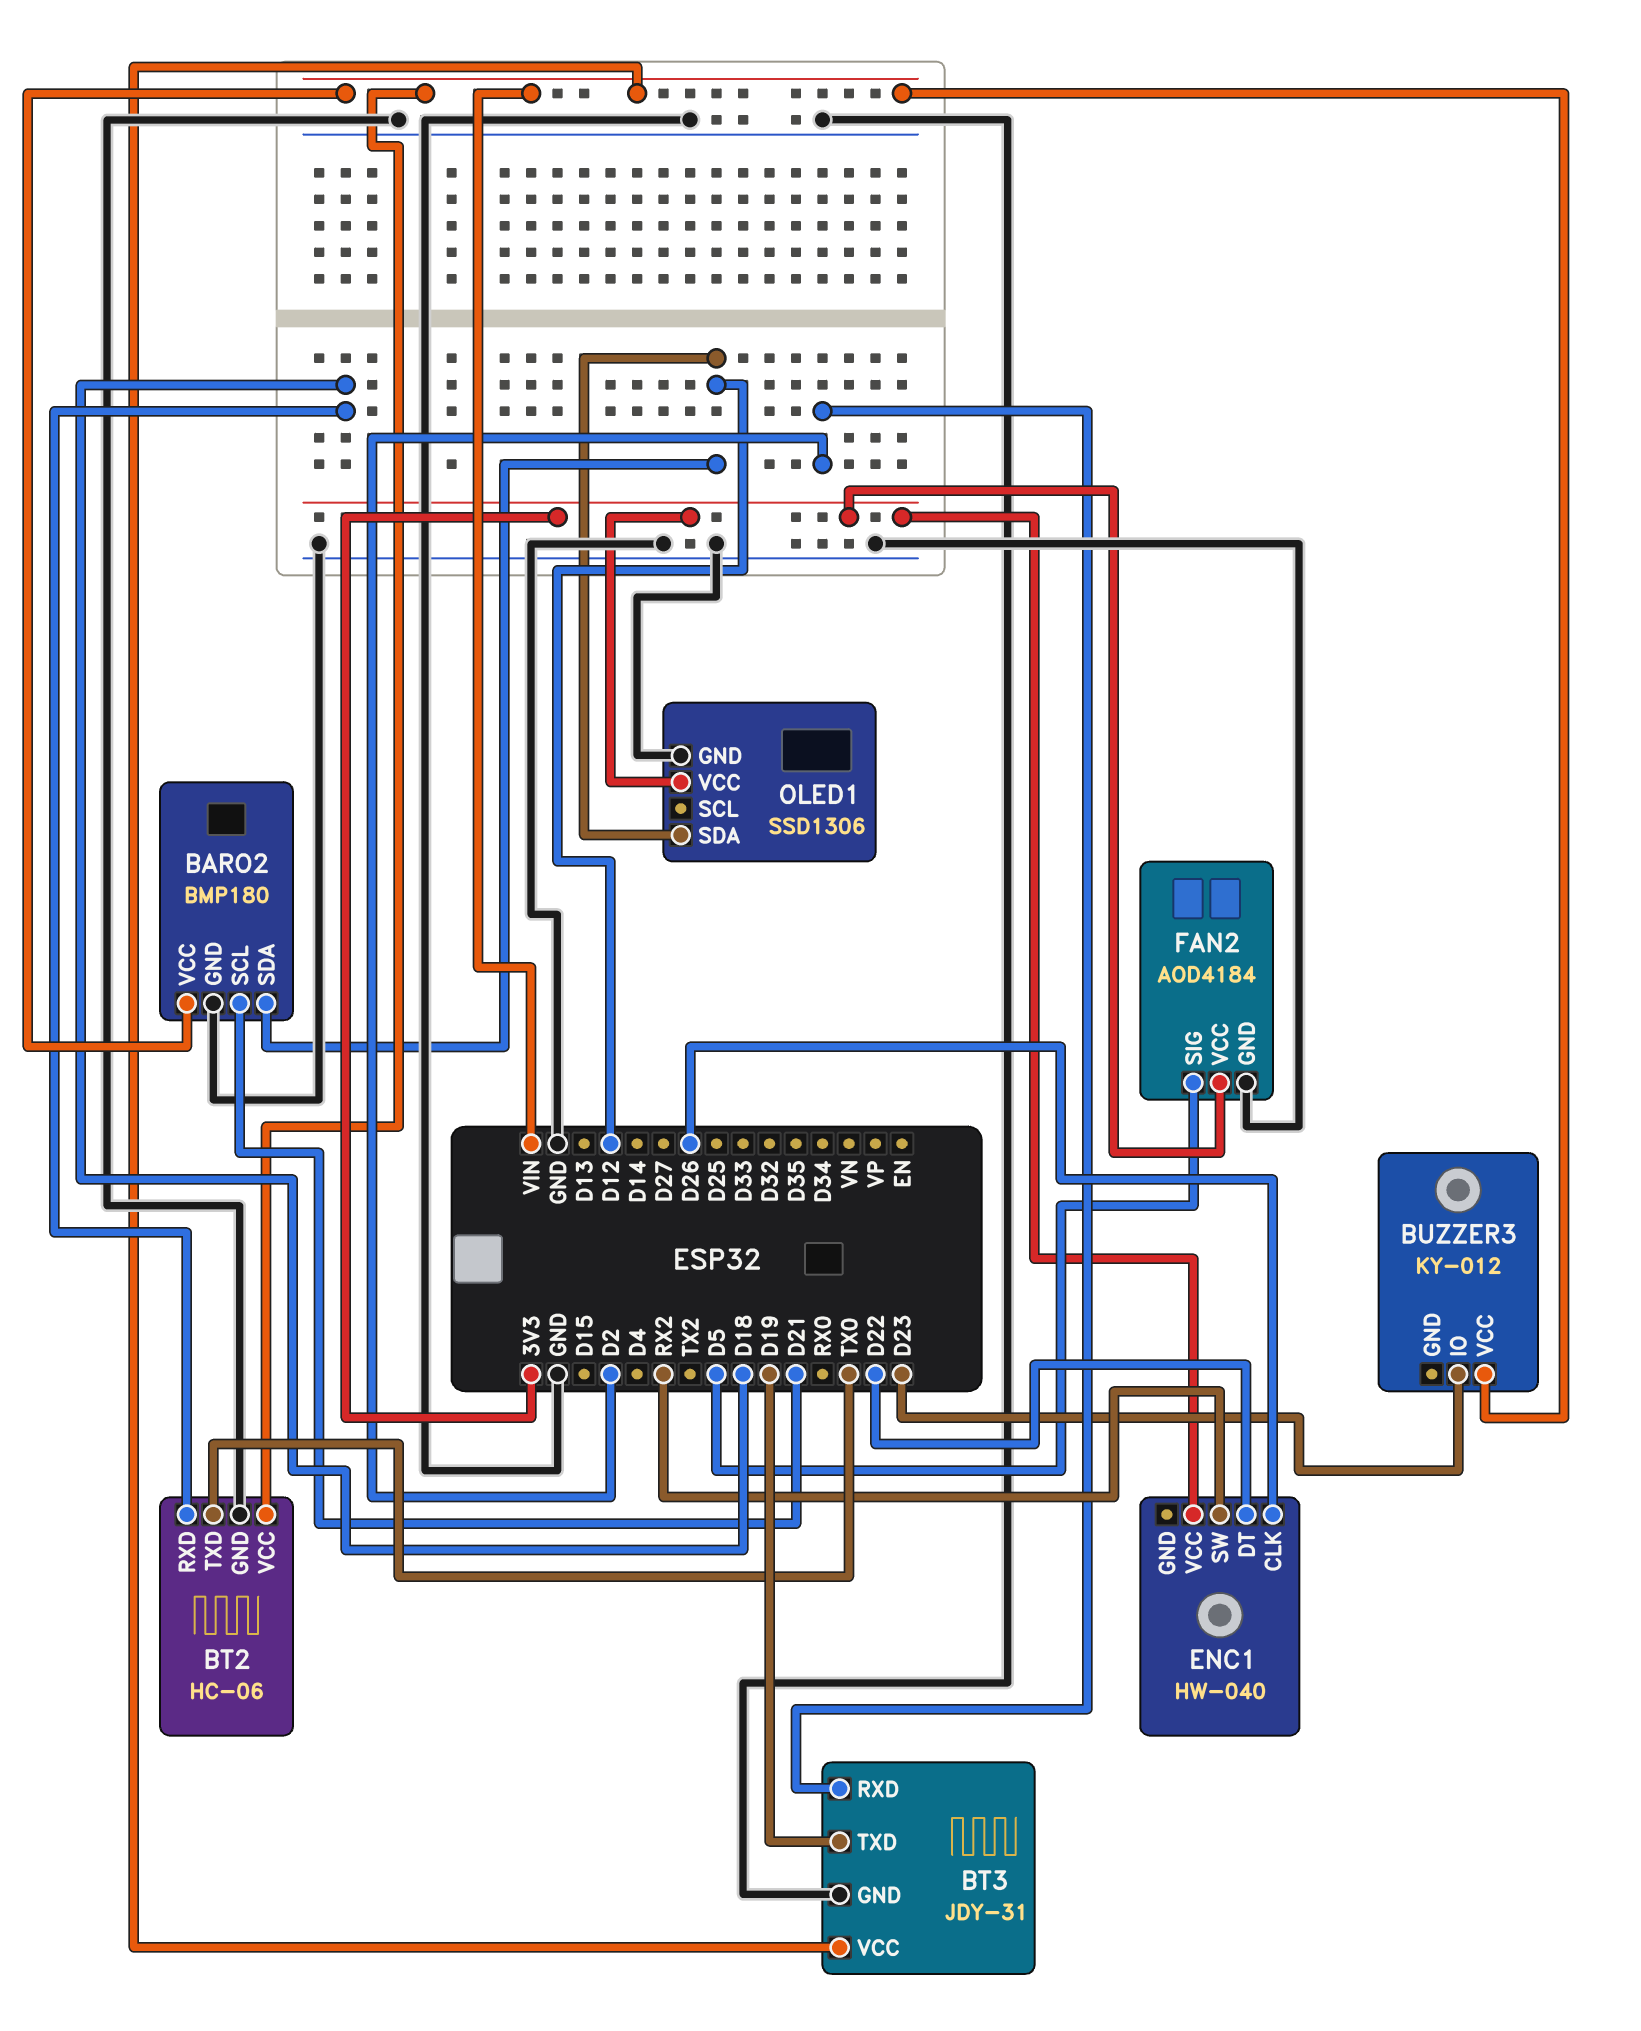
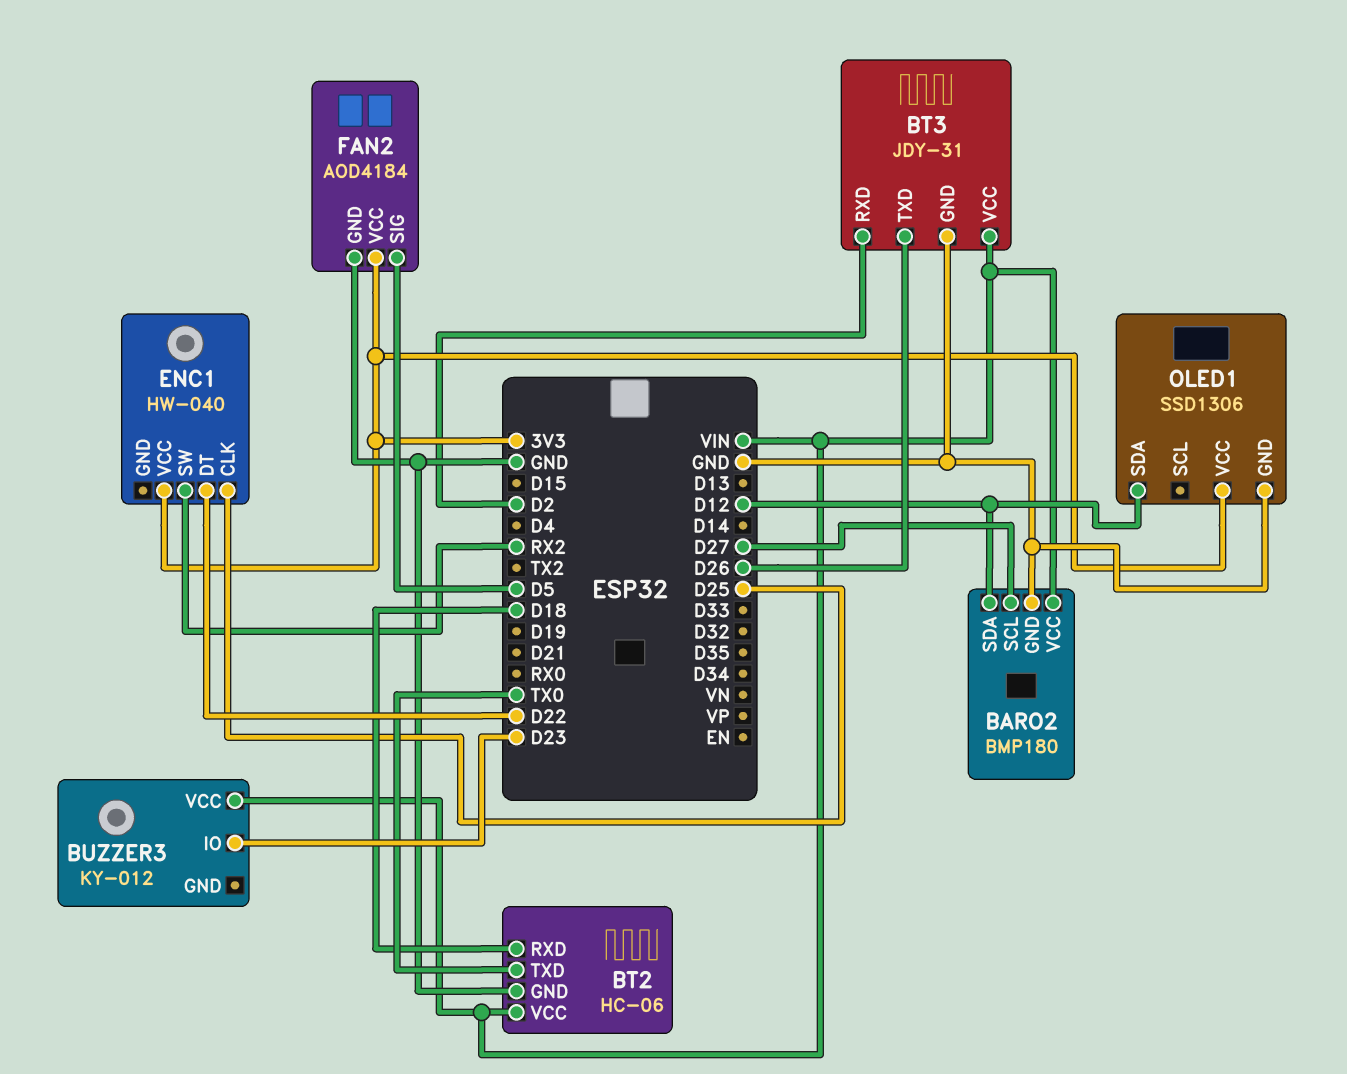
BARO2 pin SCL: D21 -> D27
BT3 pin TXD: D19 -> D26
ENC1 pin CLK: D26 -> D25

